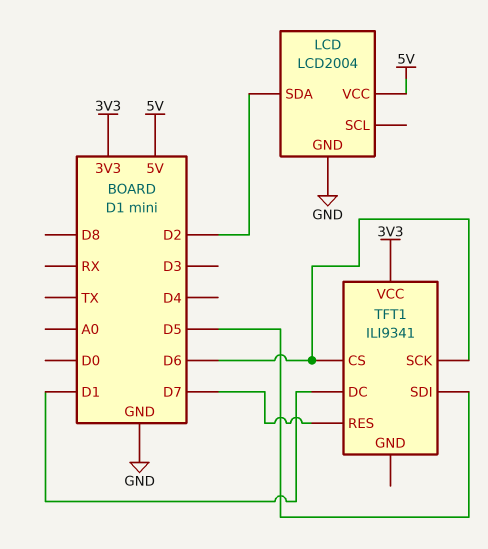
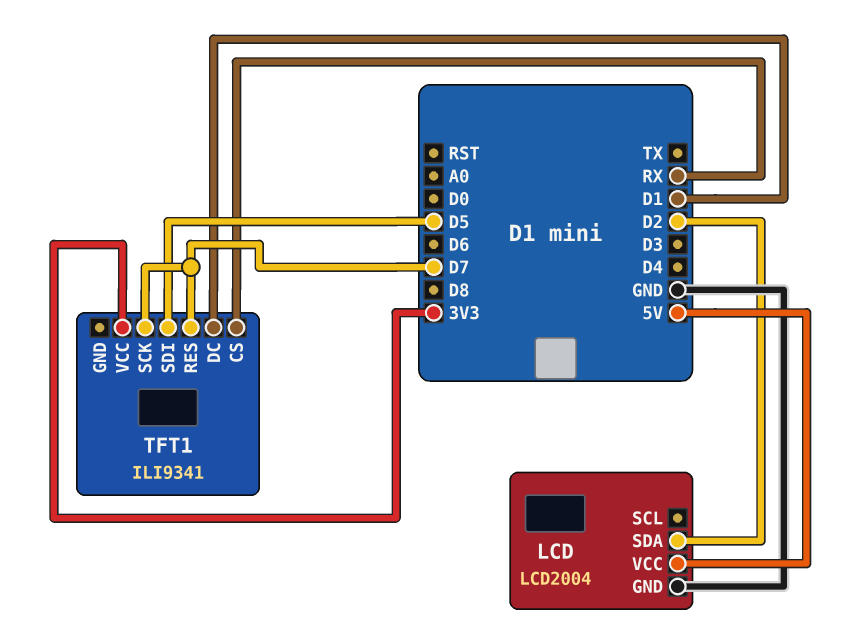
TFT1 pin CS: D6 -> RX
TFT1 pin SCK: D6 -> D7

